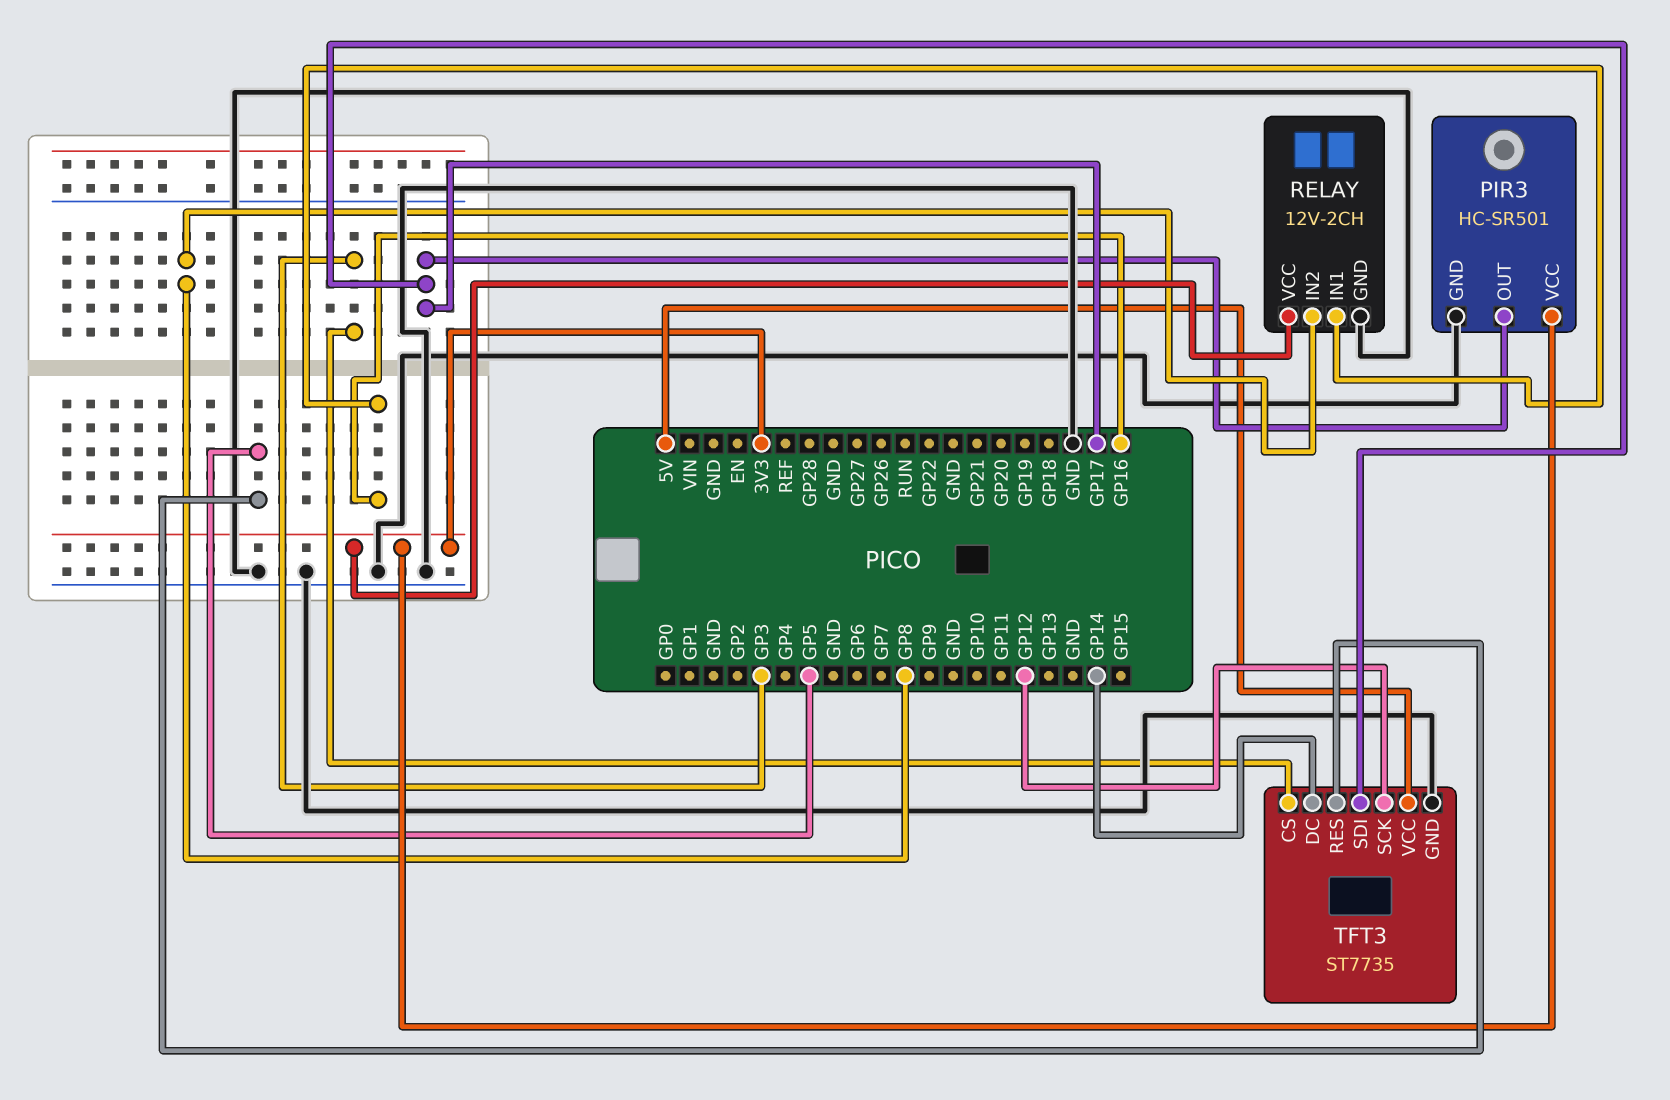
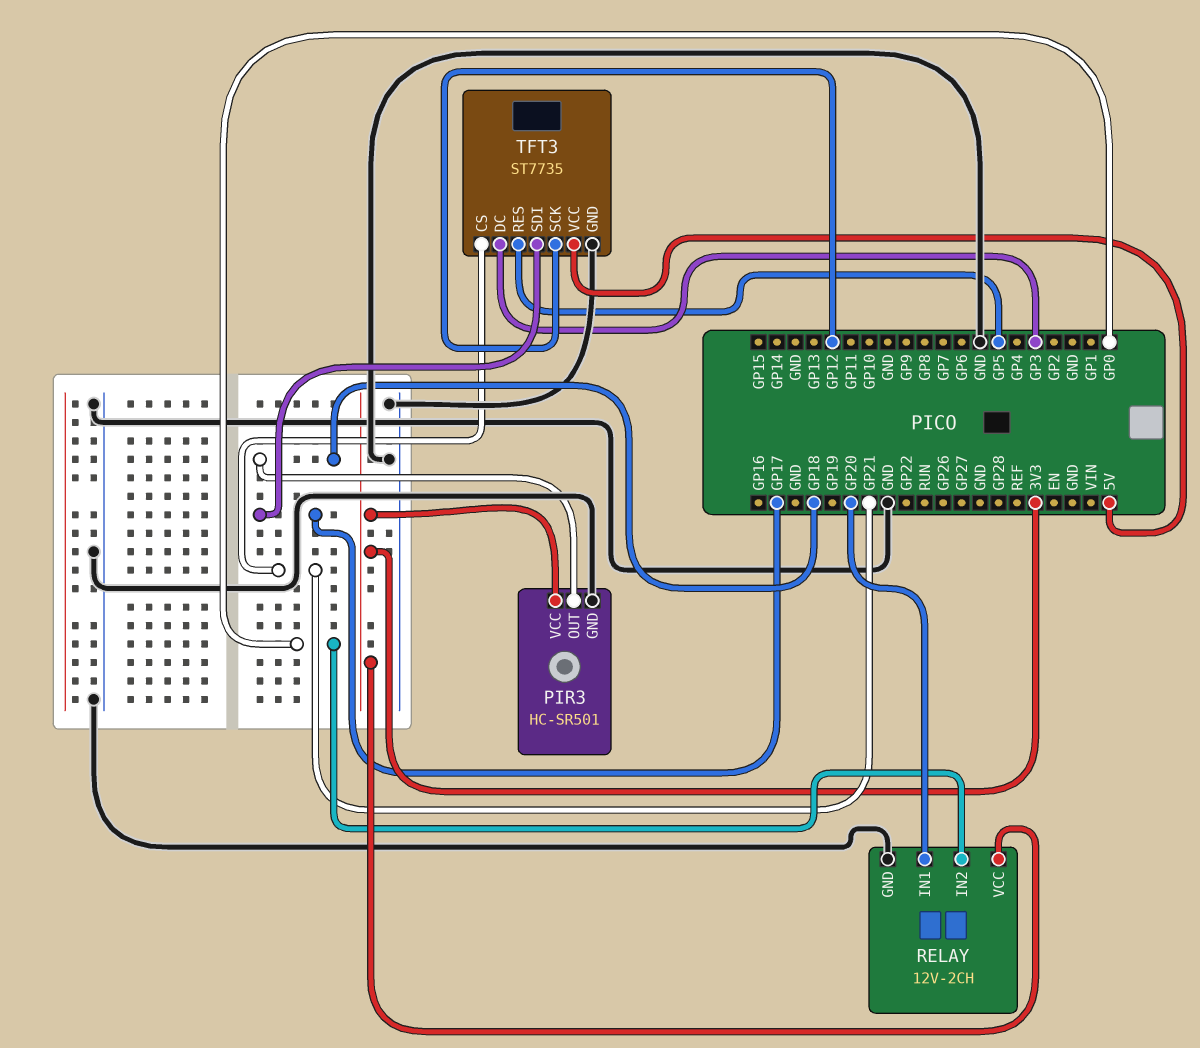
PIR3 pin OUT: GP17 -> GP18
RELAY pin IN1: GP16 -> GP20
RELAY pin IN2: GP8 -> GP0
TFT3 pin CS: GP3 -> GP21
TFT3 pin DC: GP14 -> GP3

